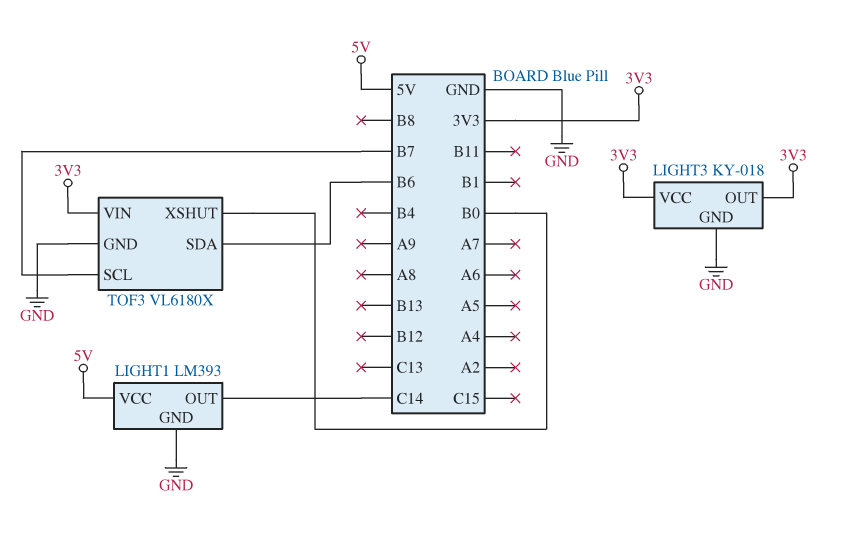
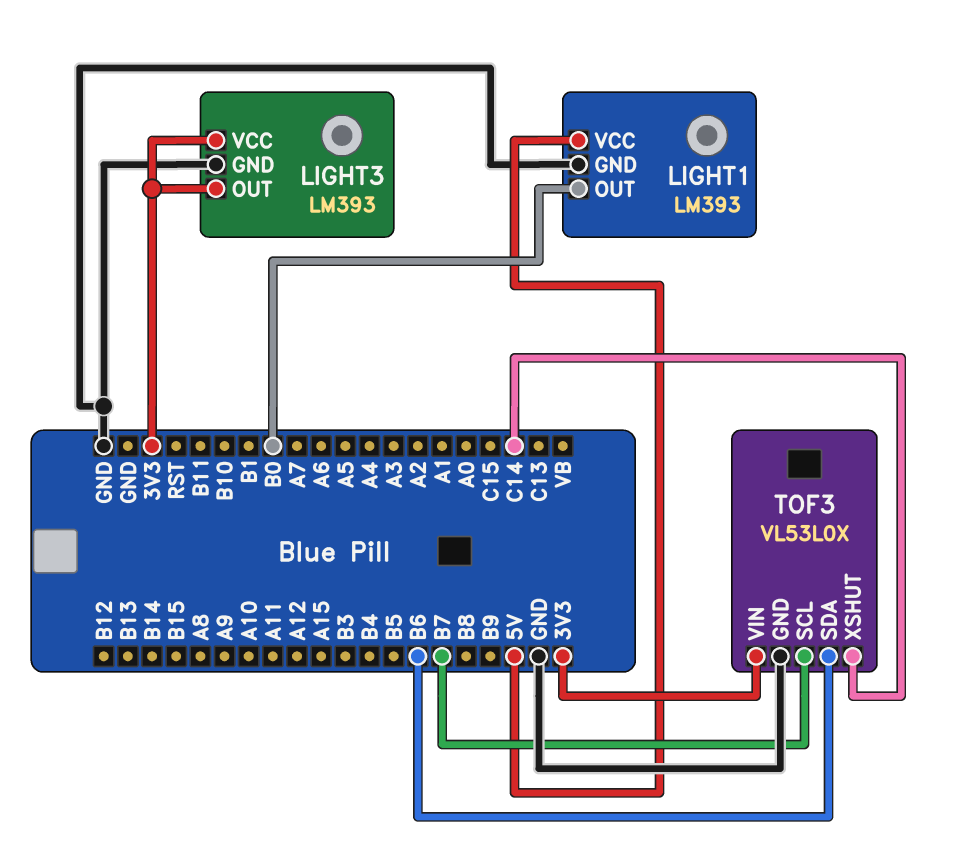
LIGHT1 pin OUT: C14 -> B0
LIGHT3: KY-018 -> LM393
TOF3: VL6180X -> VL53L0X
TOF3 pin XSHUT: B0 -> C14

